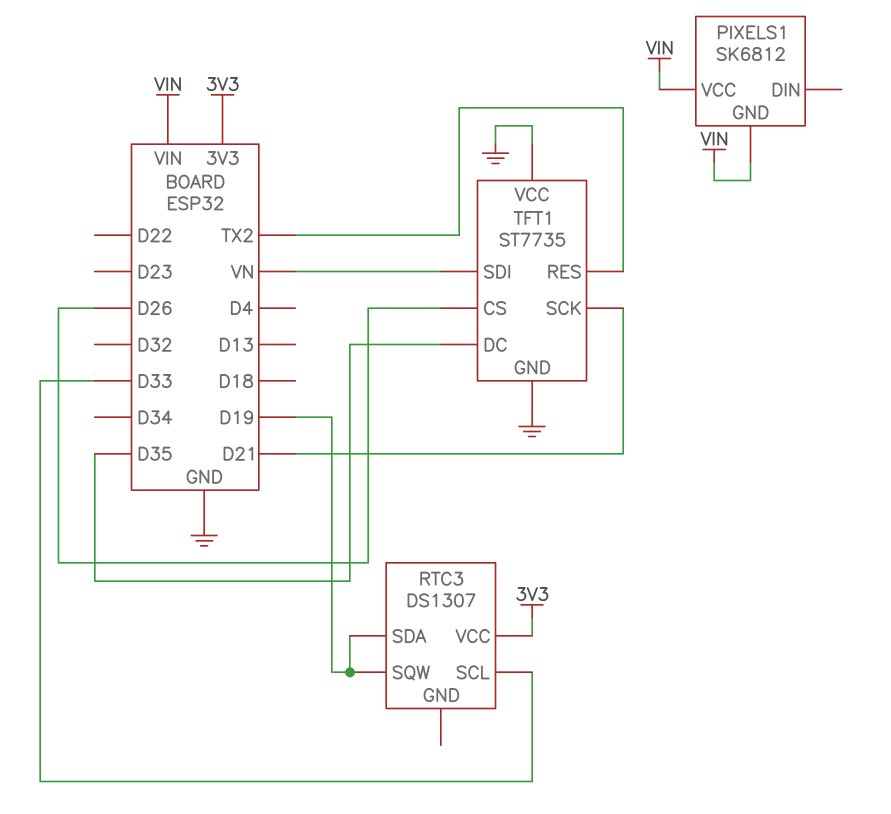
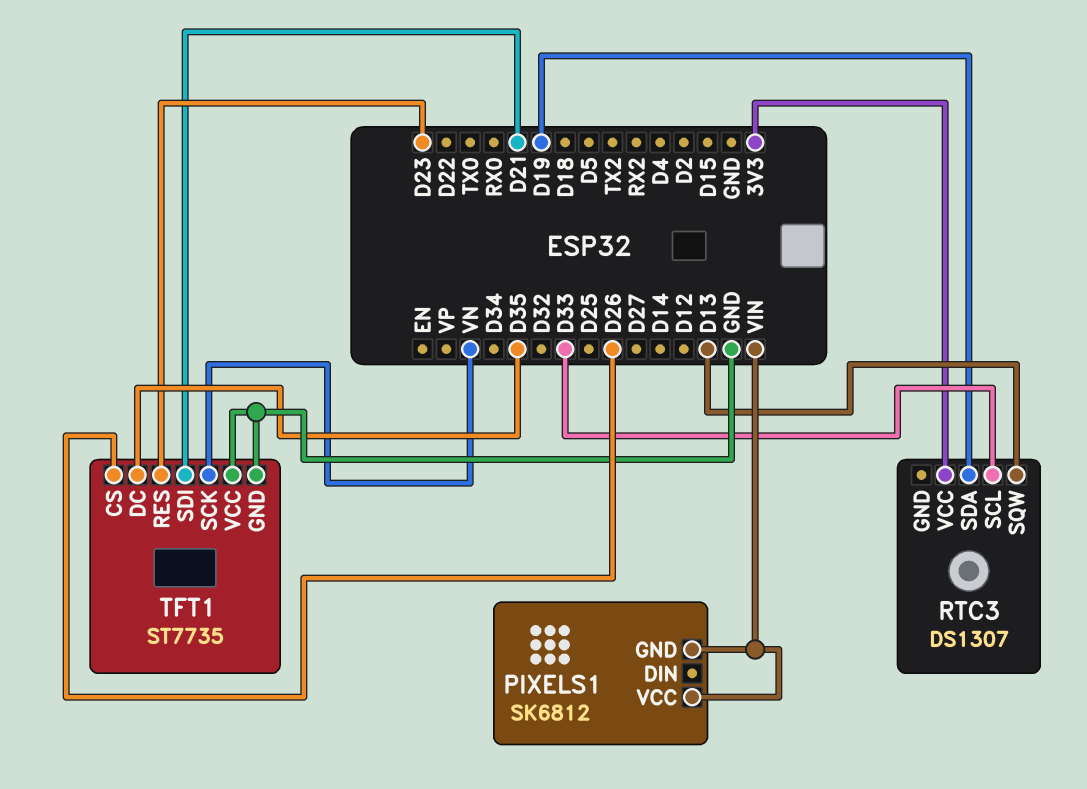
RTC3 pin SQW: D19 -> D13
TFT1 pin RES: TX2 -> D23
TFT1 pin SCK: D21 -> VN
TFT1 pin SDI: VN -> D21

